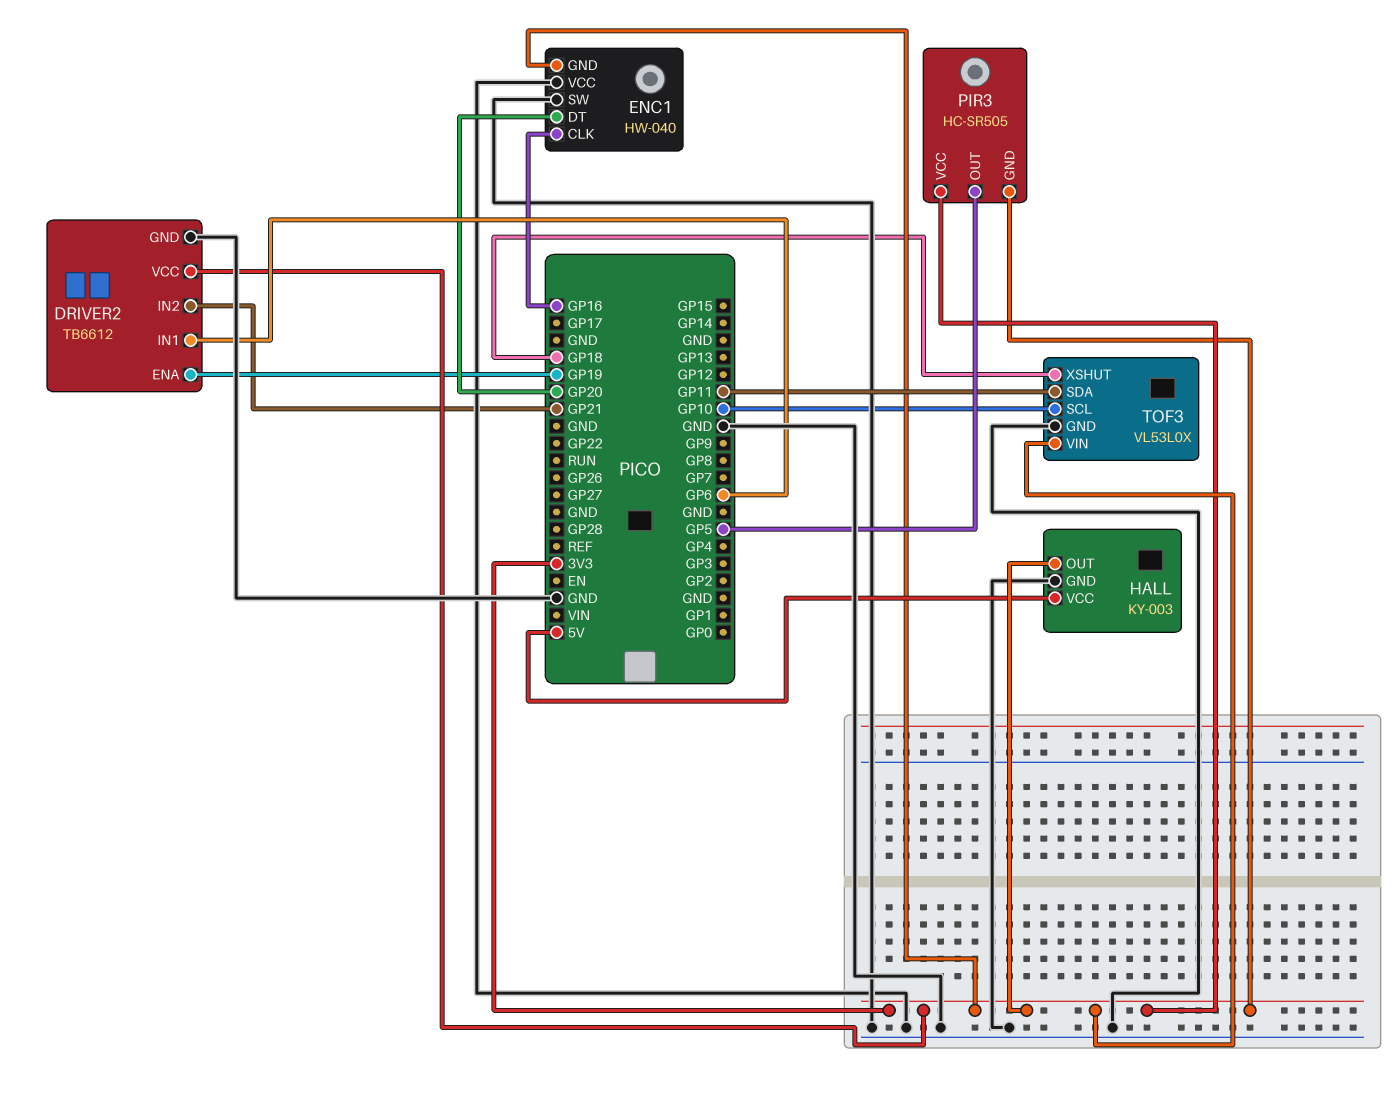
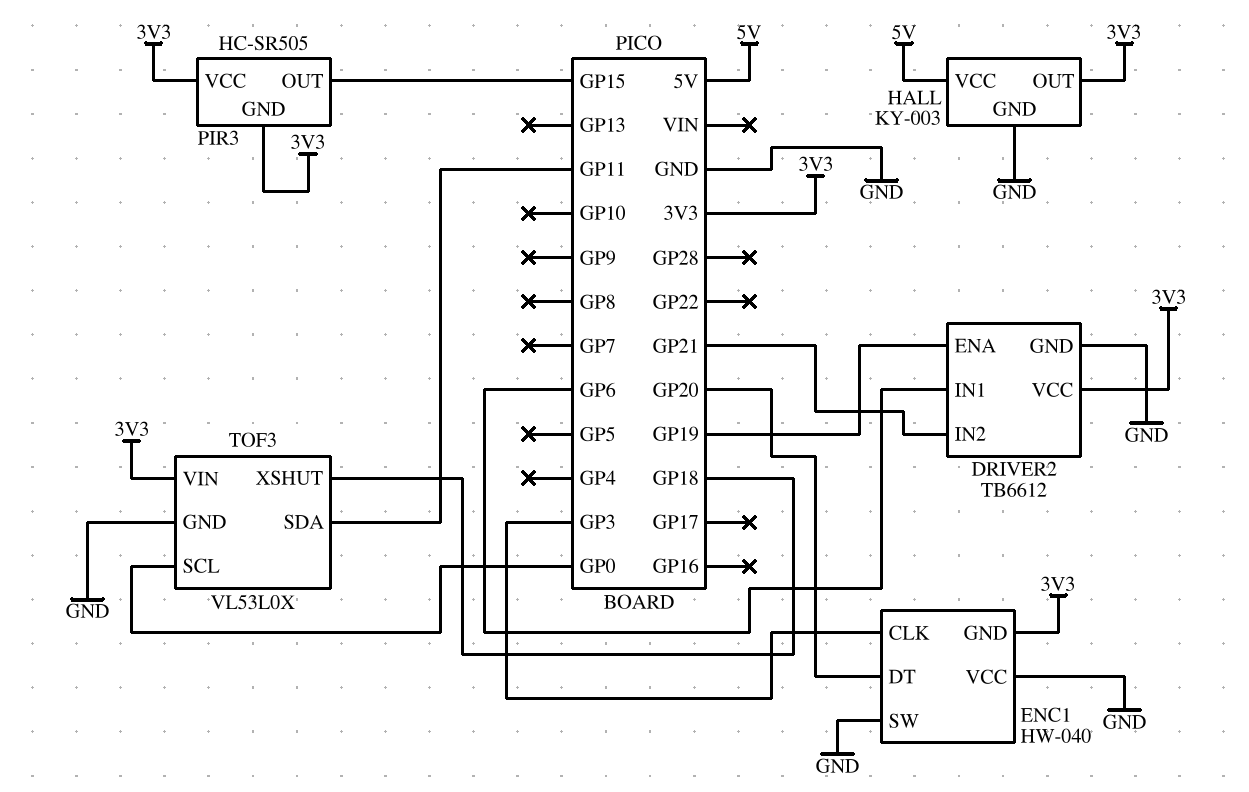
ENC1 pin CLK: GP16 -> GP3
PIR3 pin OUT: GP5 -> GP15
TOF3 pin SCL: GP10 -> GP0

